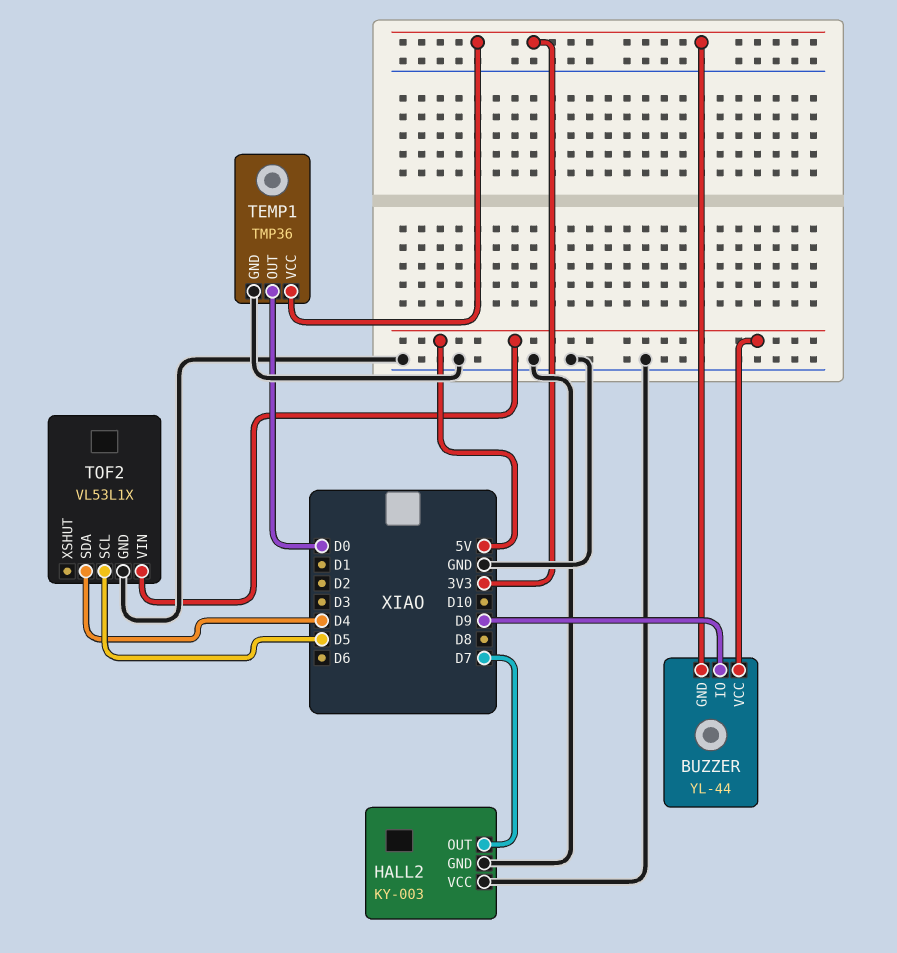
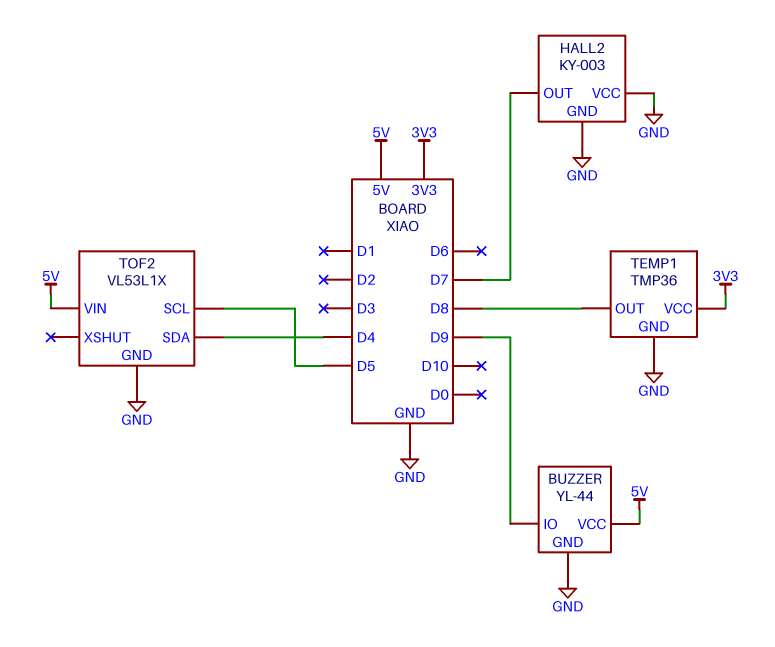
BUZZER pin GND: 3V3 -> GND
TEMP1 pin OUT: D0 -> D8

